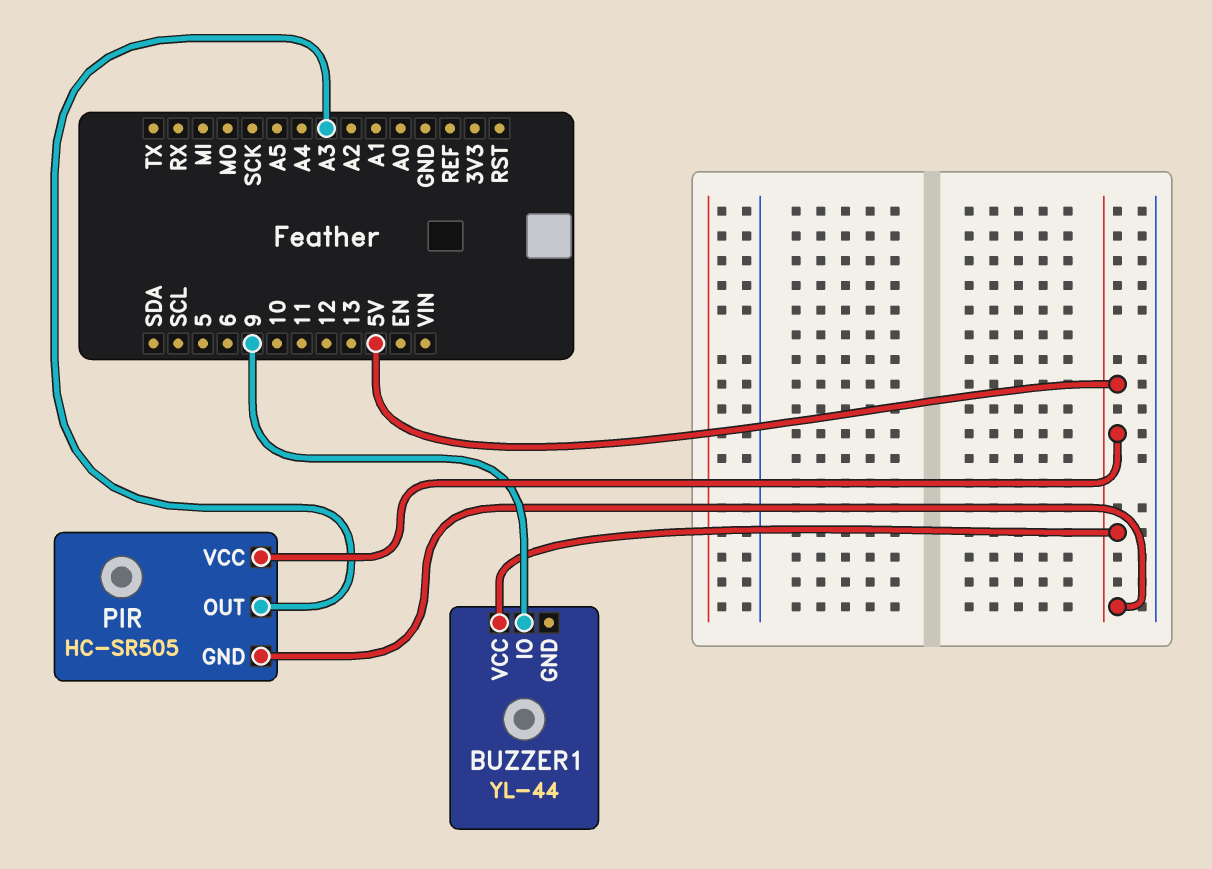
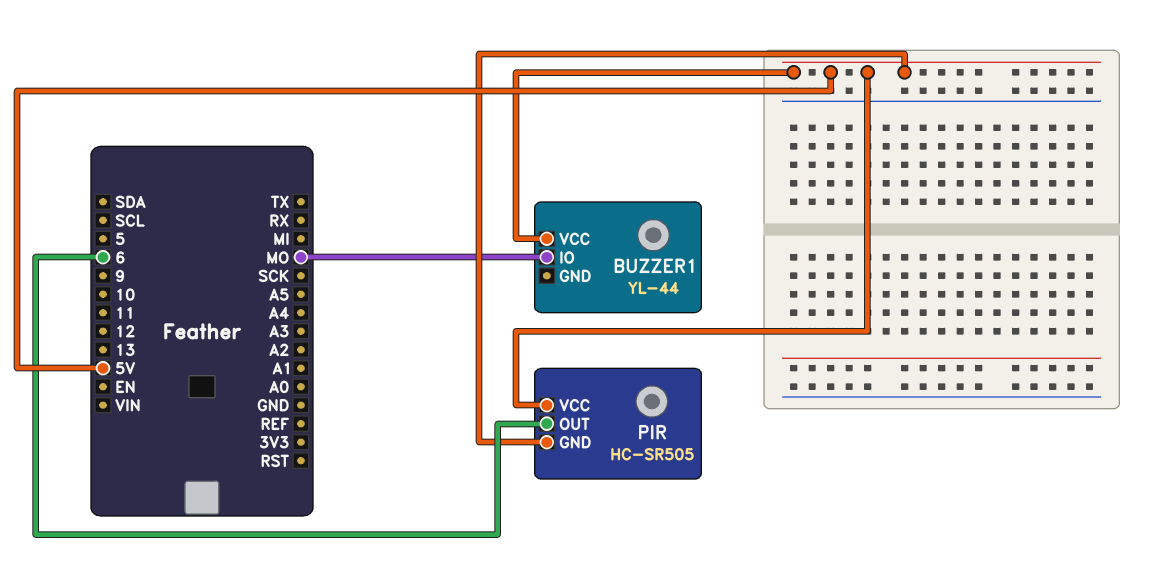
BUZZER1 pin IO: 9 -> MO
PIR pin OUT: A3 -> 6

